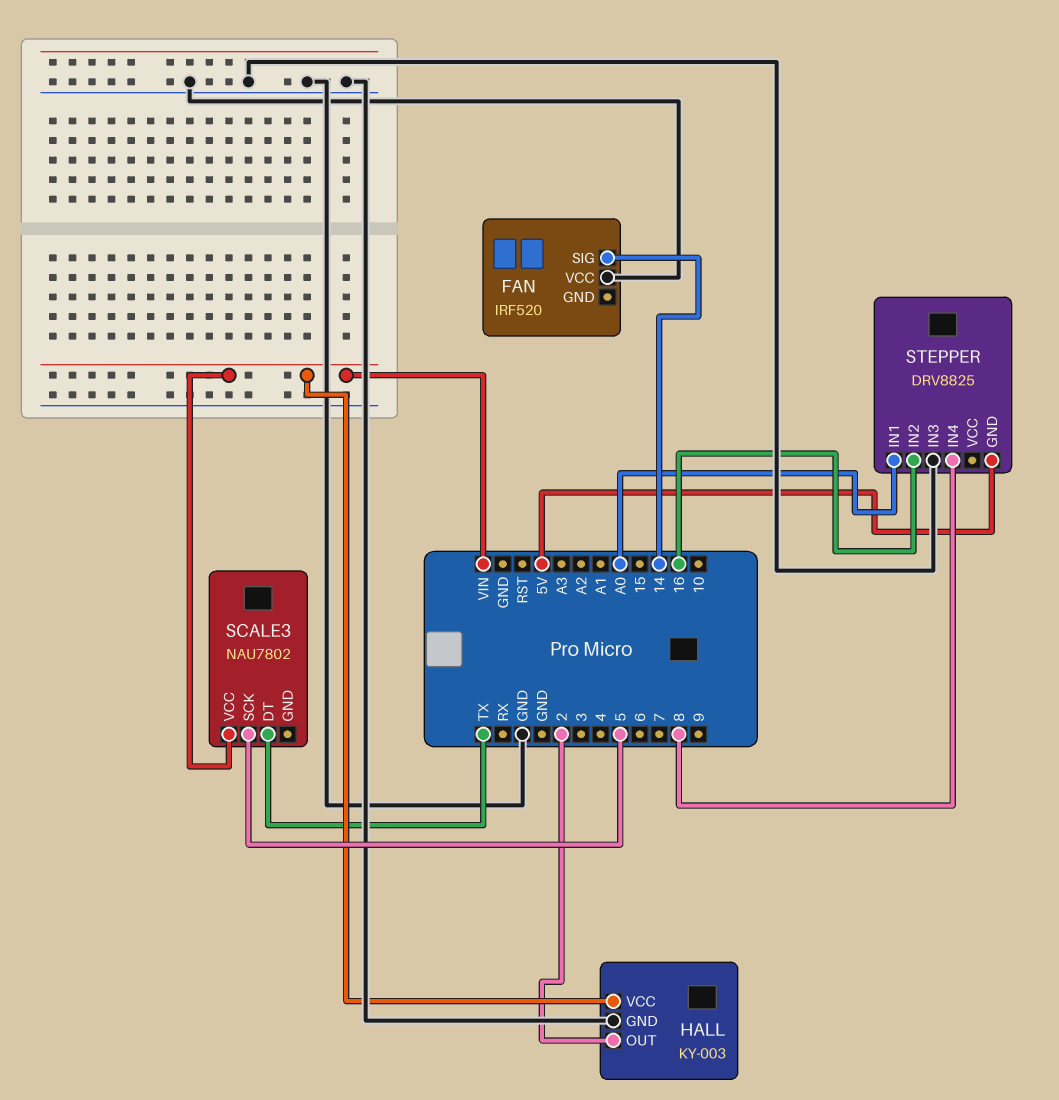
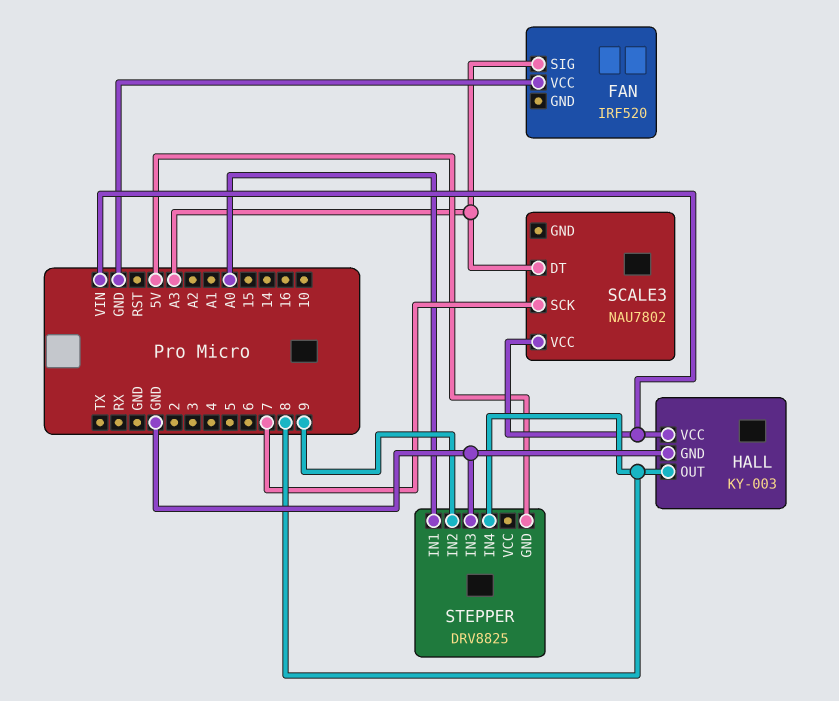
FAN pin SIG: 14 -> A3
HALL pin OUT: 2 -> 8
SCALE3 pin DT: TX -> A3
SCALE3 pin SCK: 5 -> 7
STEPPER pin IN2: 16 -> 9

